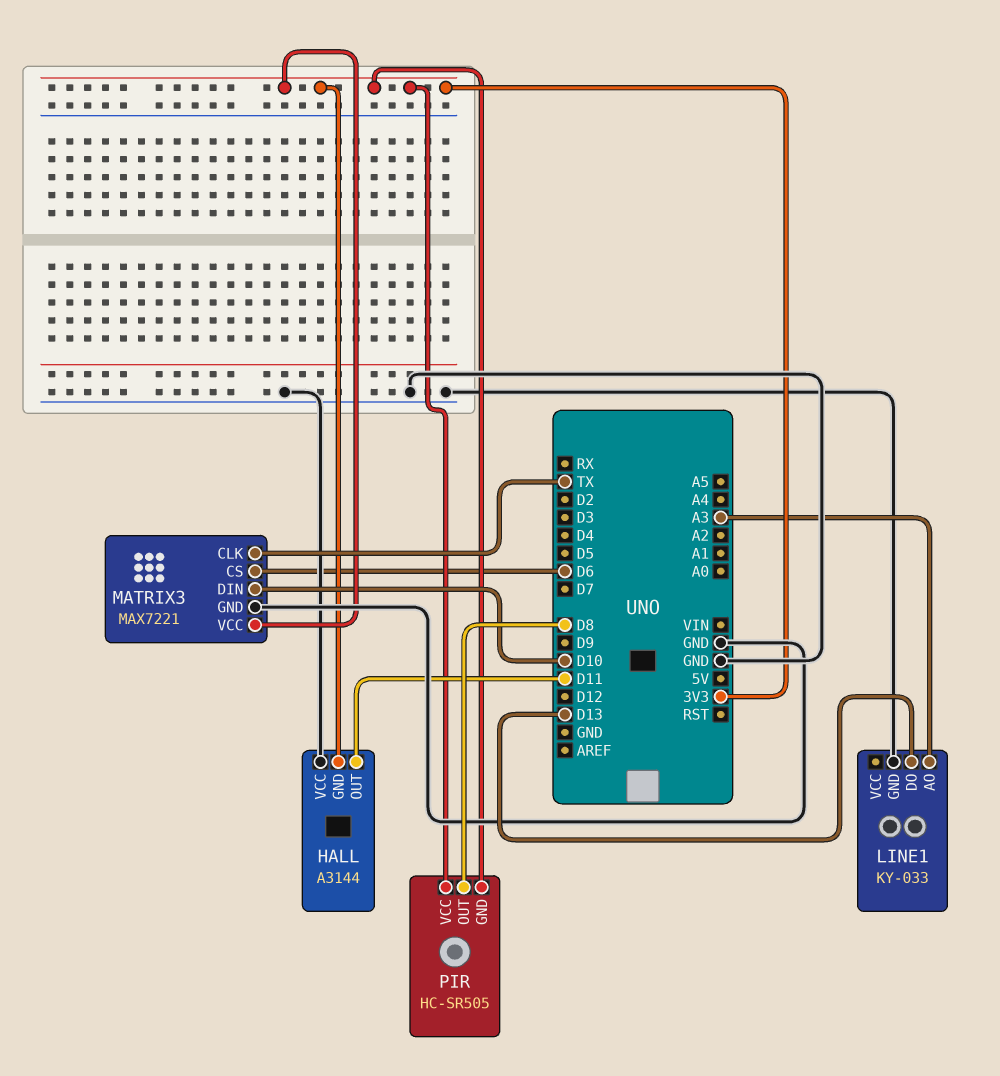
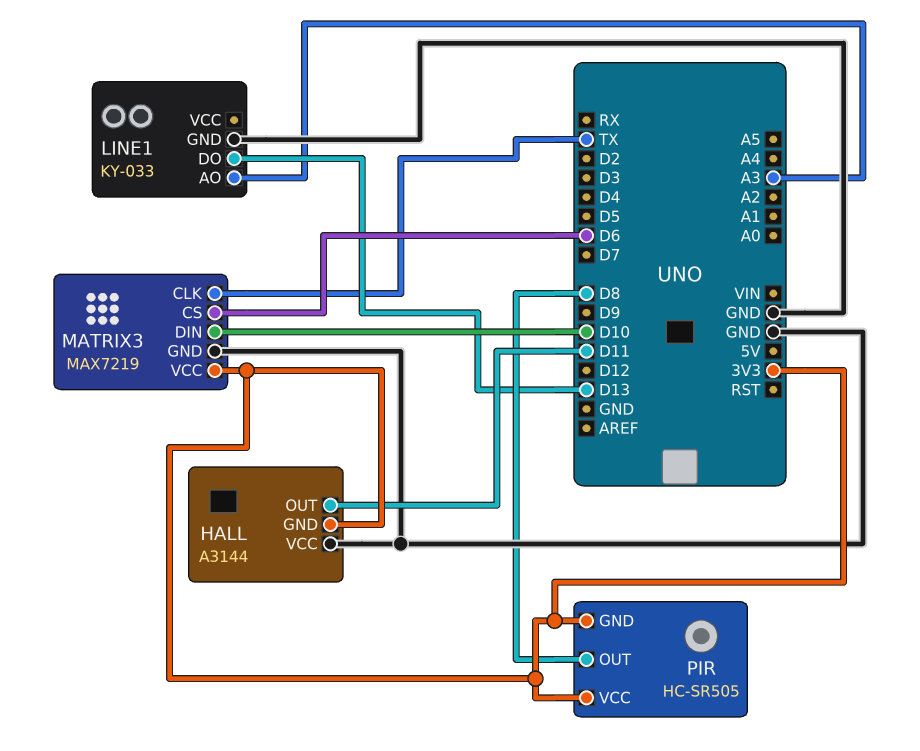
MATRIX3: MAX7221 -> MAX7219

